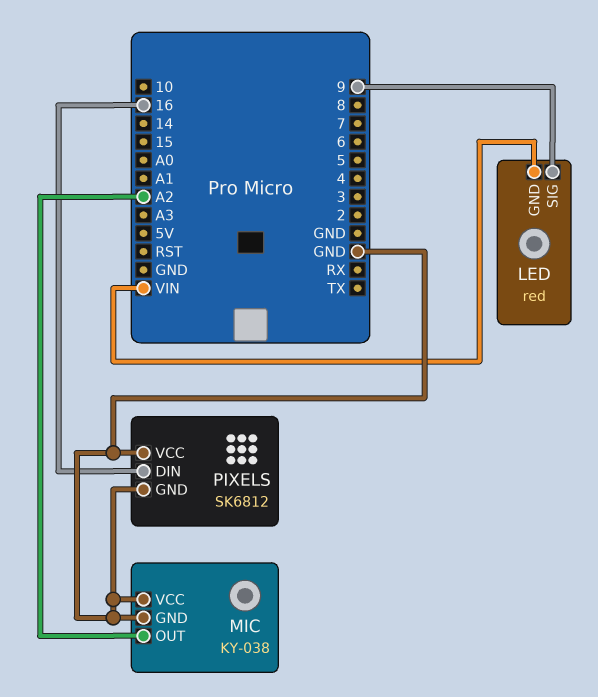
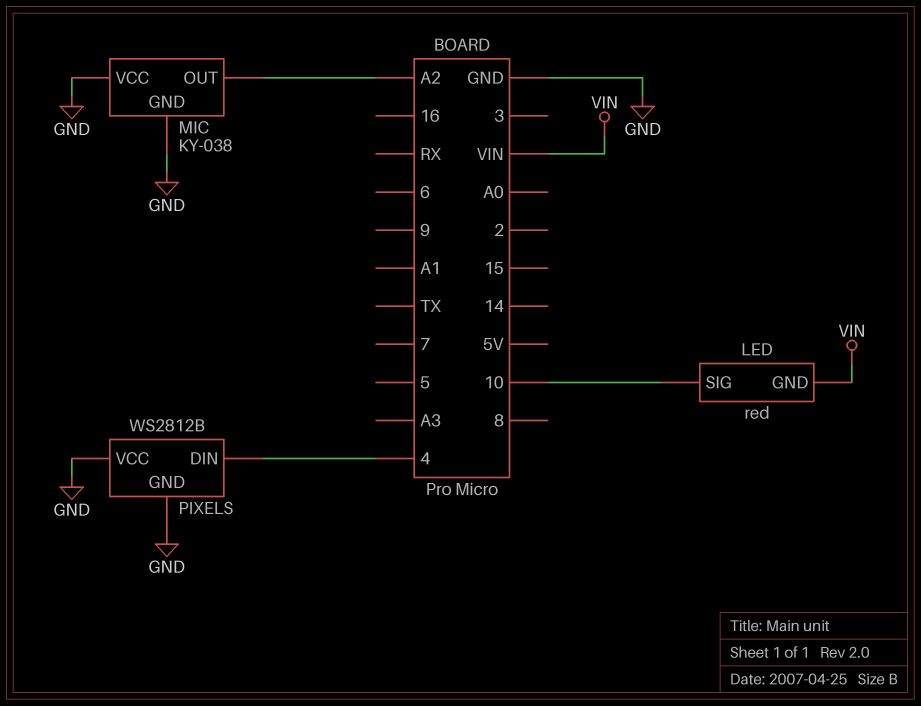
LED pin SIG: 9 -> 10
PIXELS: SK6812 -> WS2812B
PIXELS pin DIN: 16 -> 4

